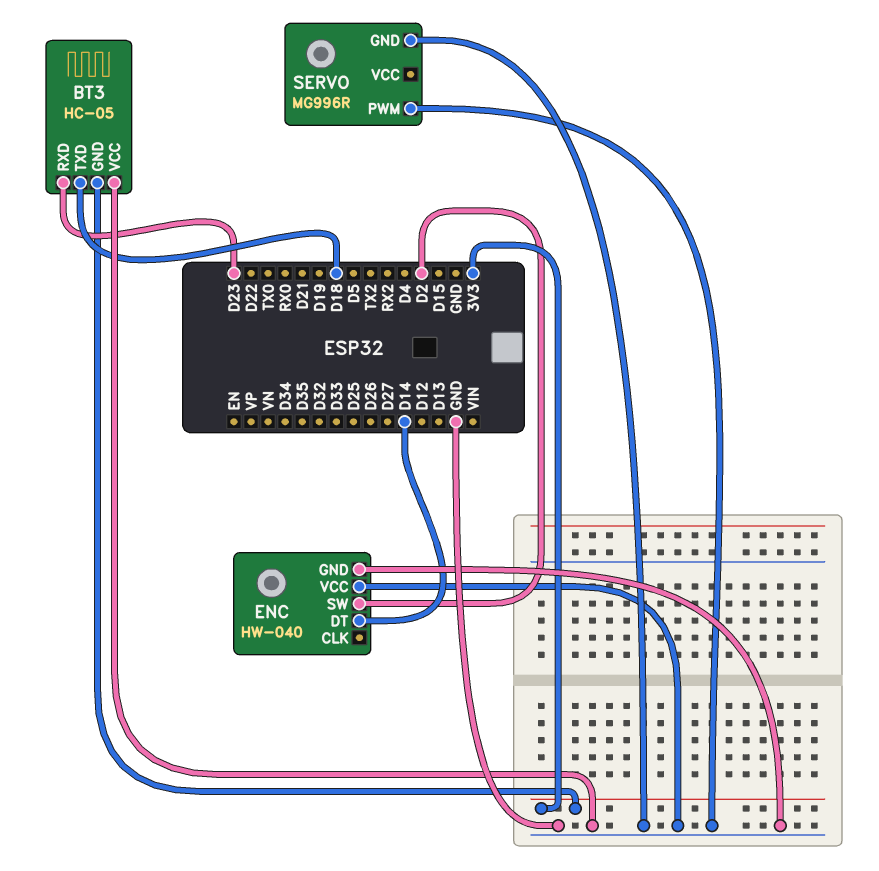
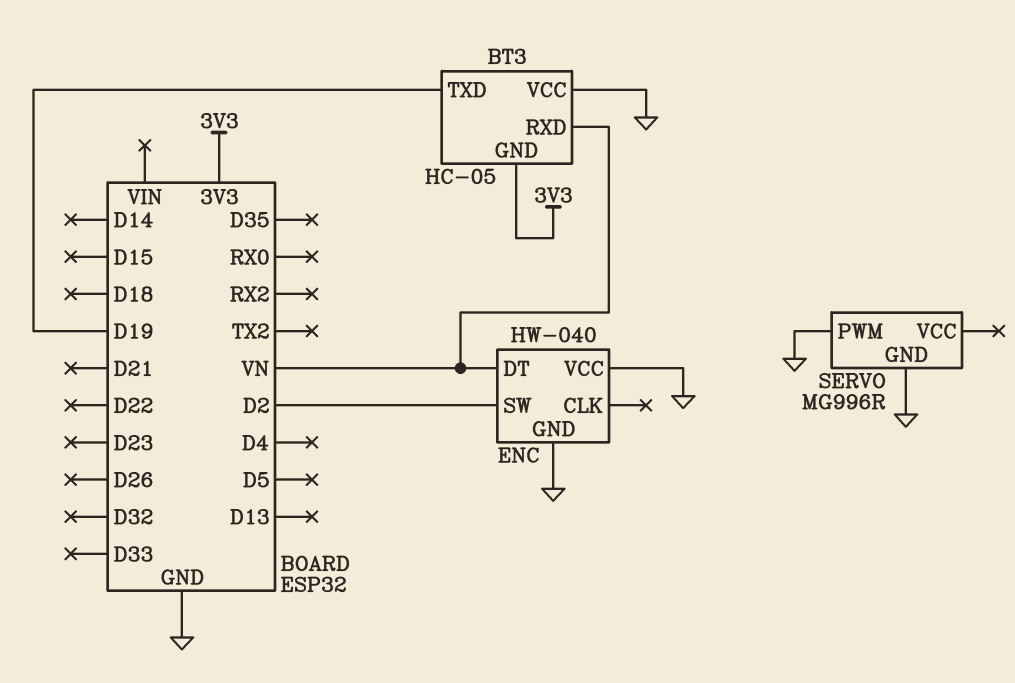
BT3 pin RXD: D23 -> VN
BT3 pin TXD: D18 -> D19
ENC pin DT: D14 -> VN

